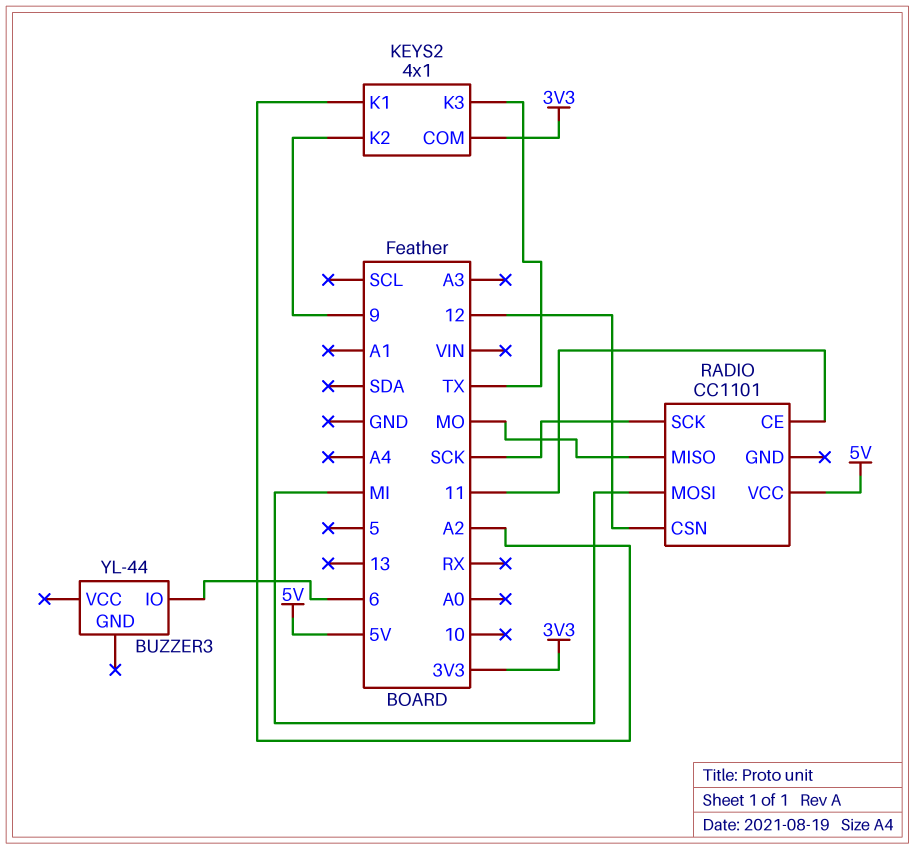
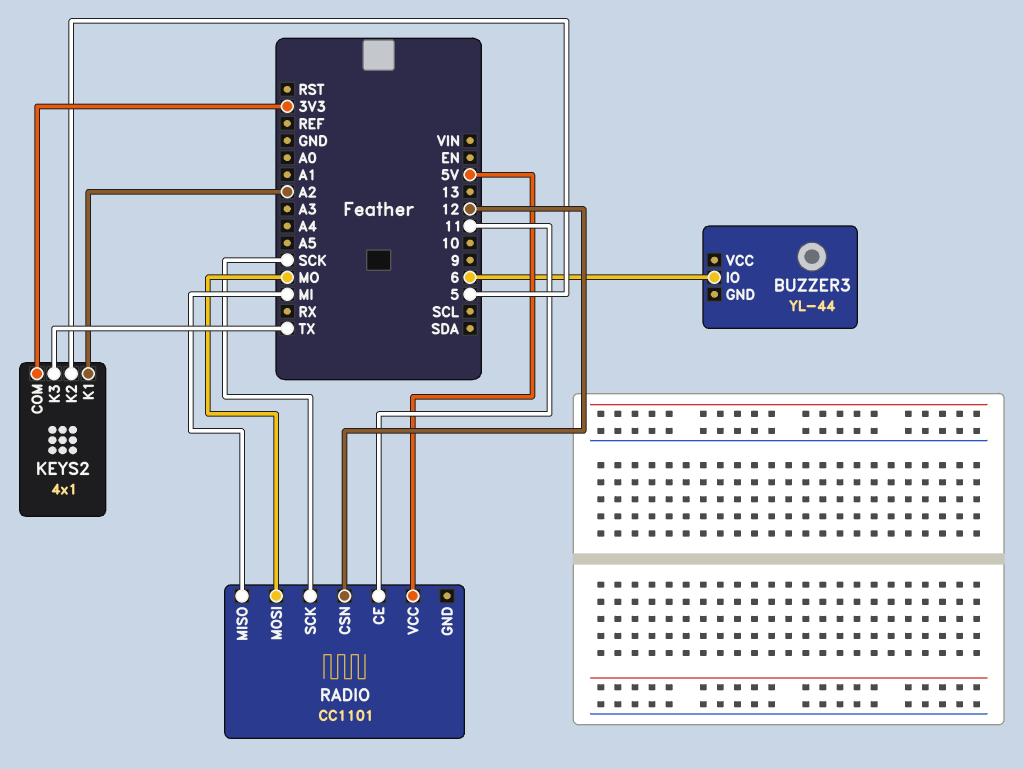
KEYS2 pin K2: 9 -> 5
RADIO pin MISO: MO -> MI
RADIO pin MOSI: MI -> MO

